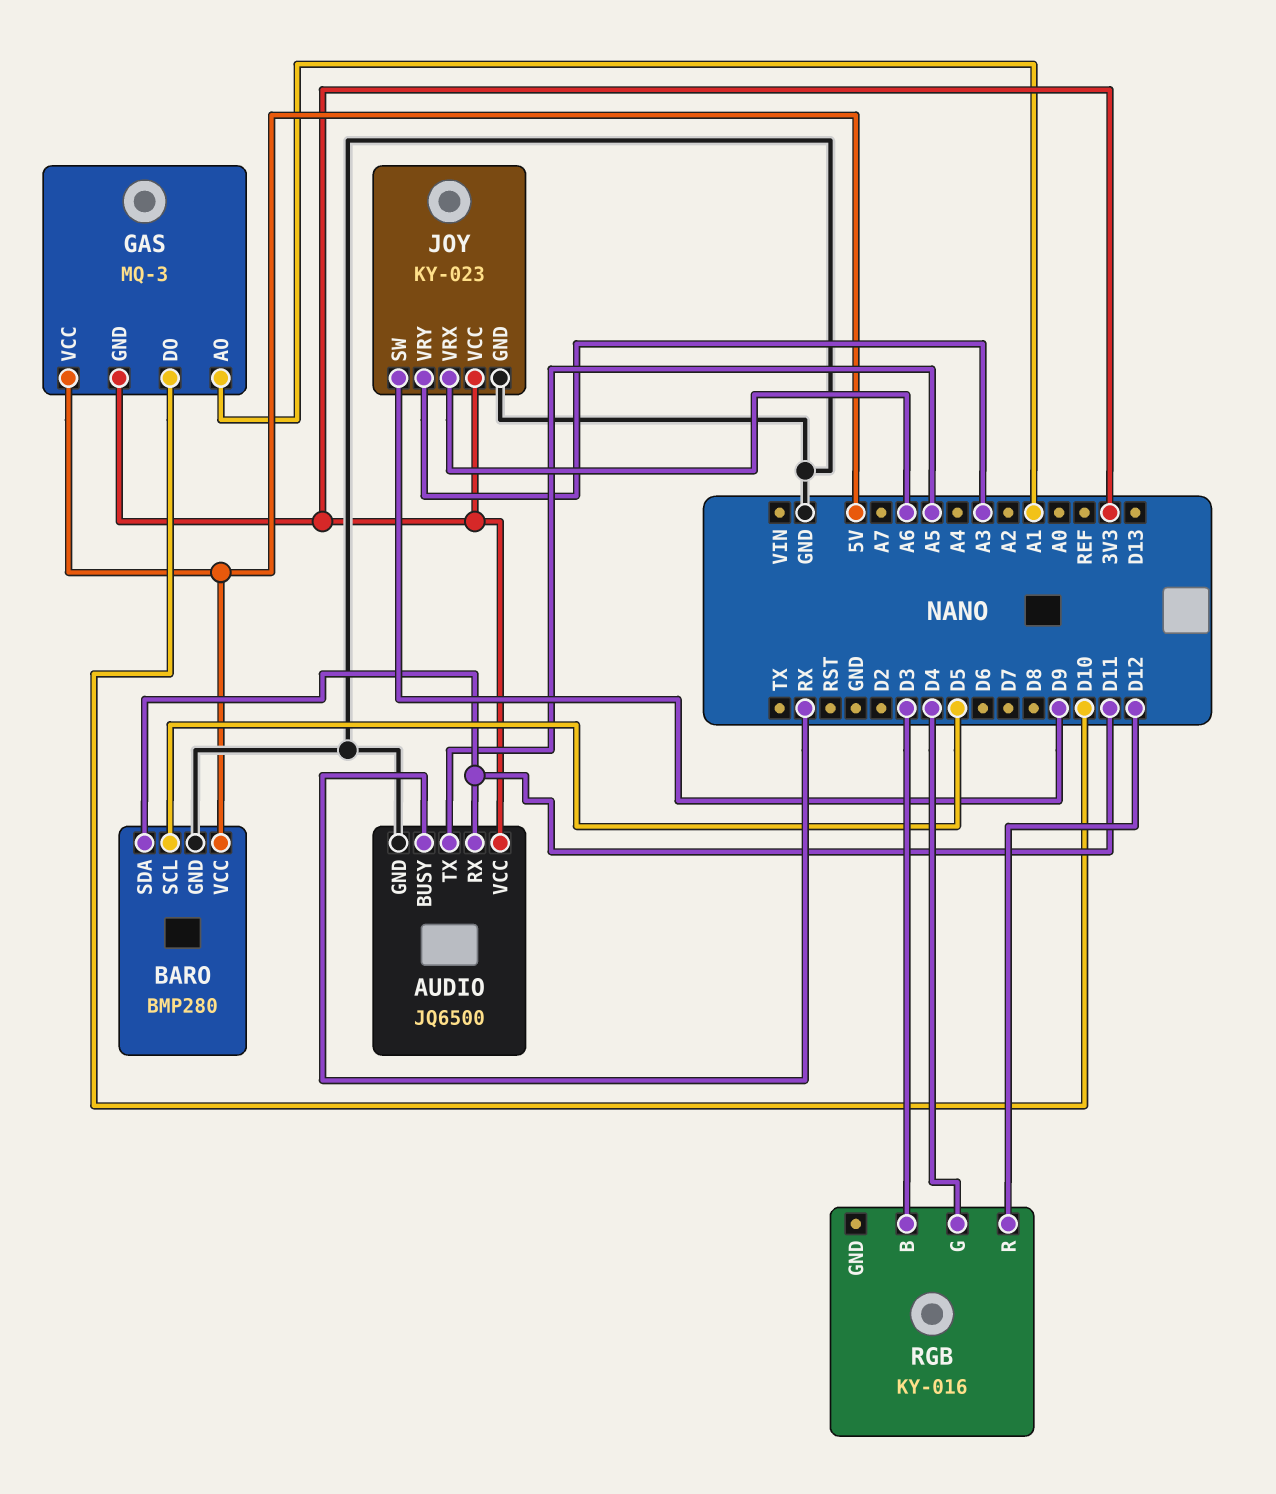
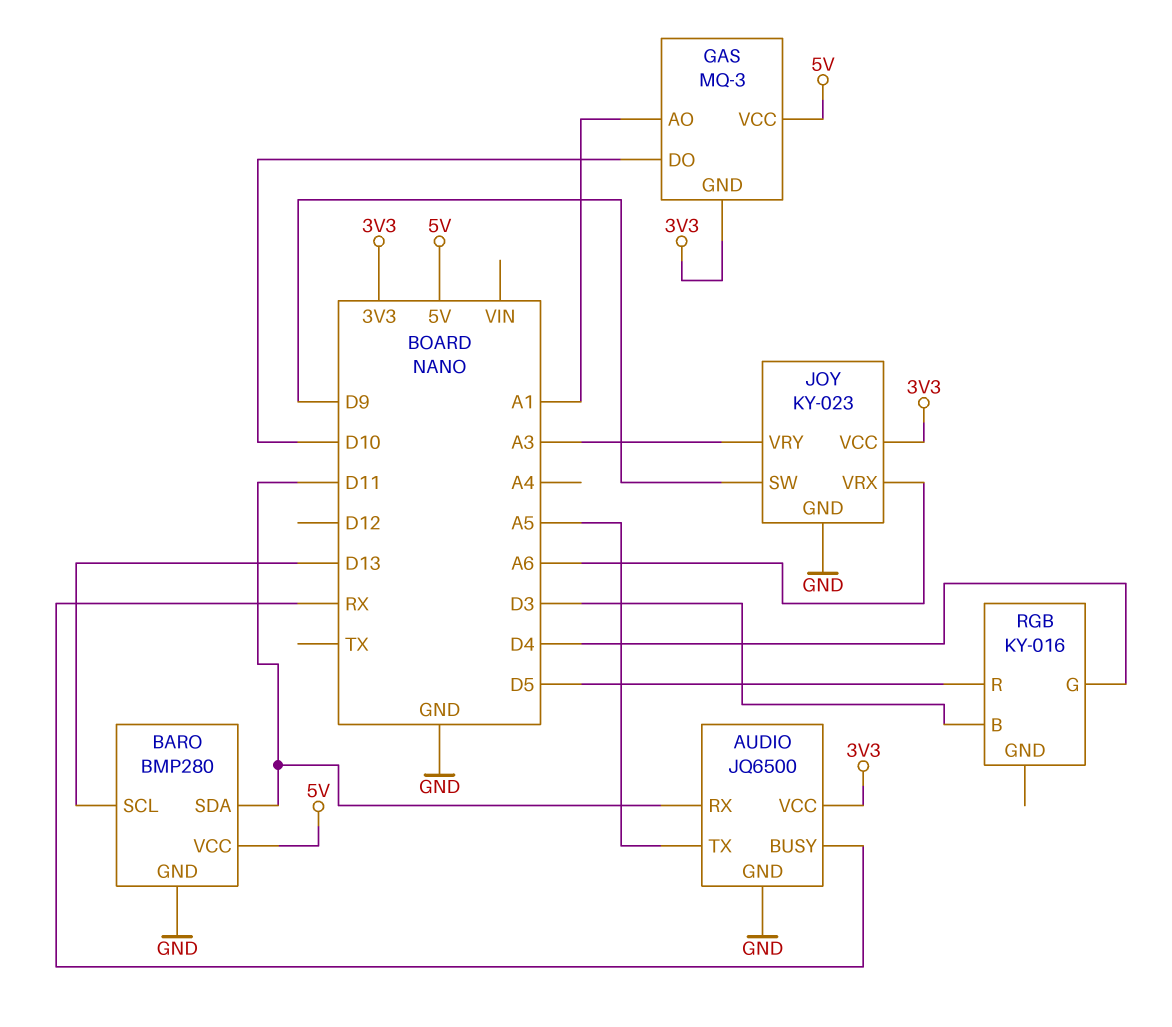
BARO pin SCL: D5 -> D13
RGB pin R: D12 -> D5

